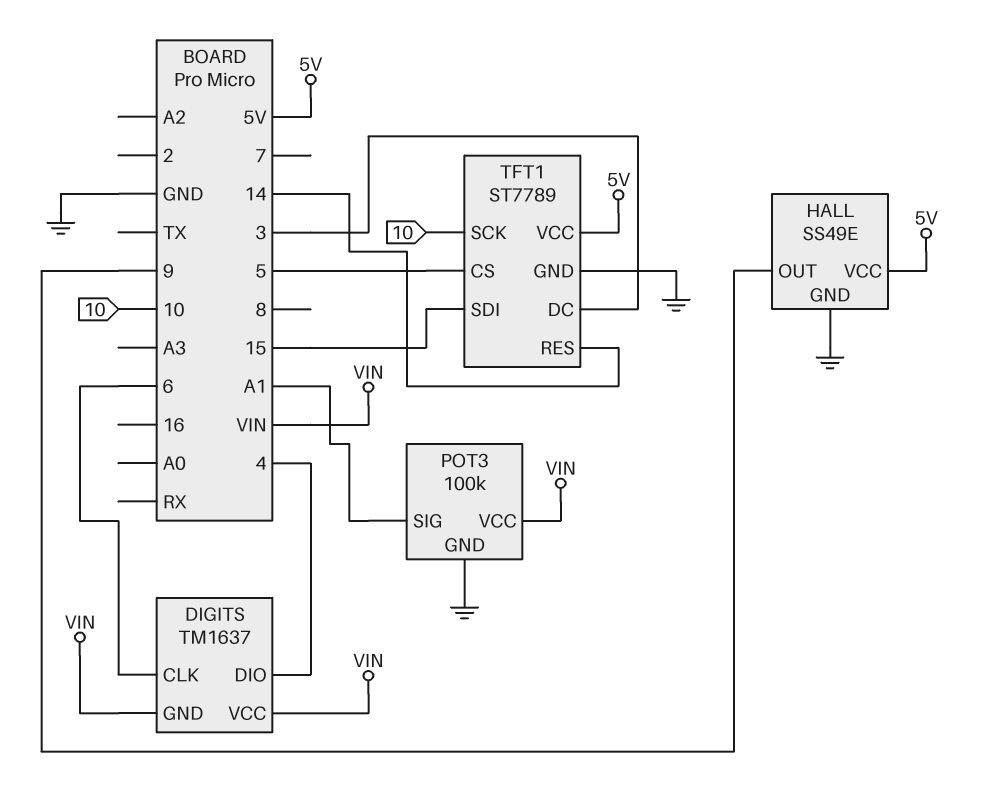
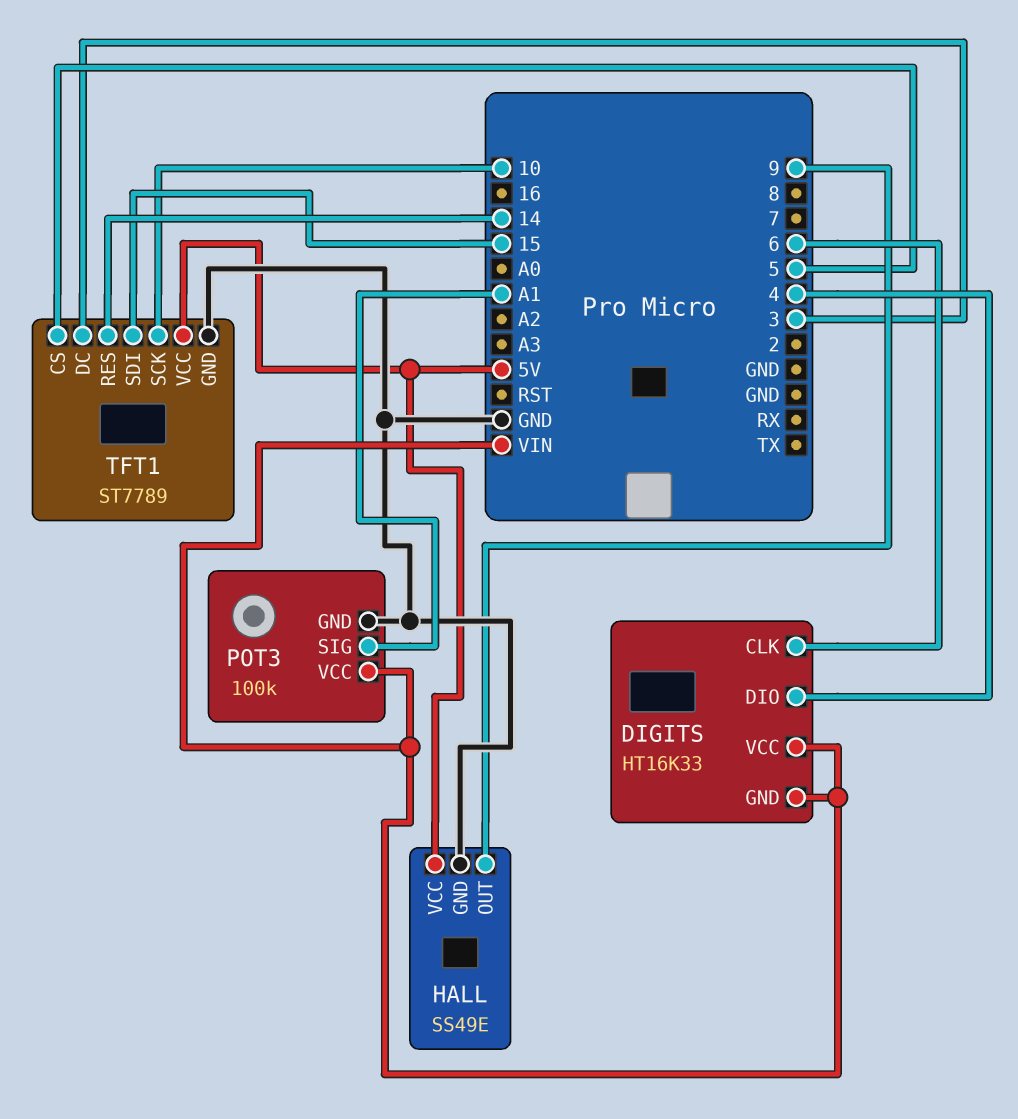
DIGITS: TM1637 -> HT16K33

